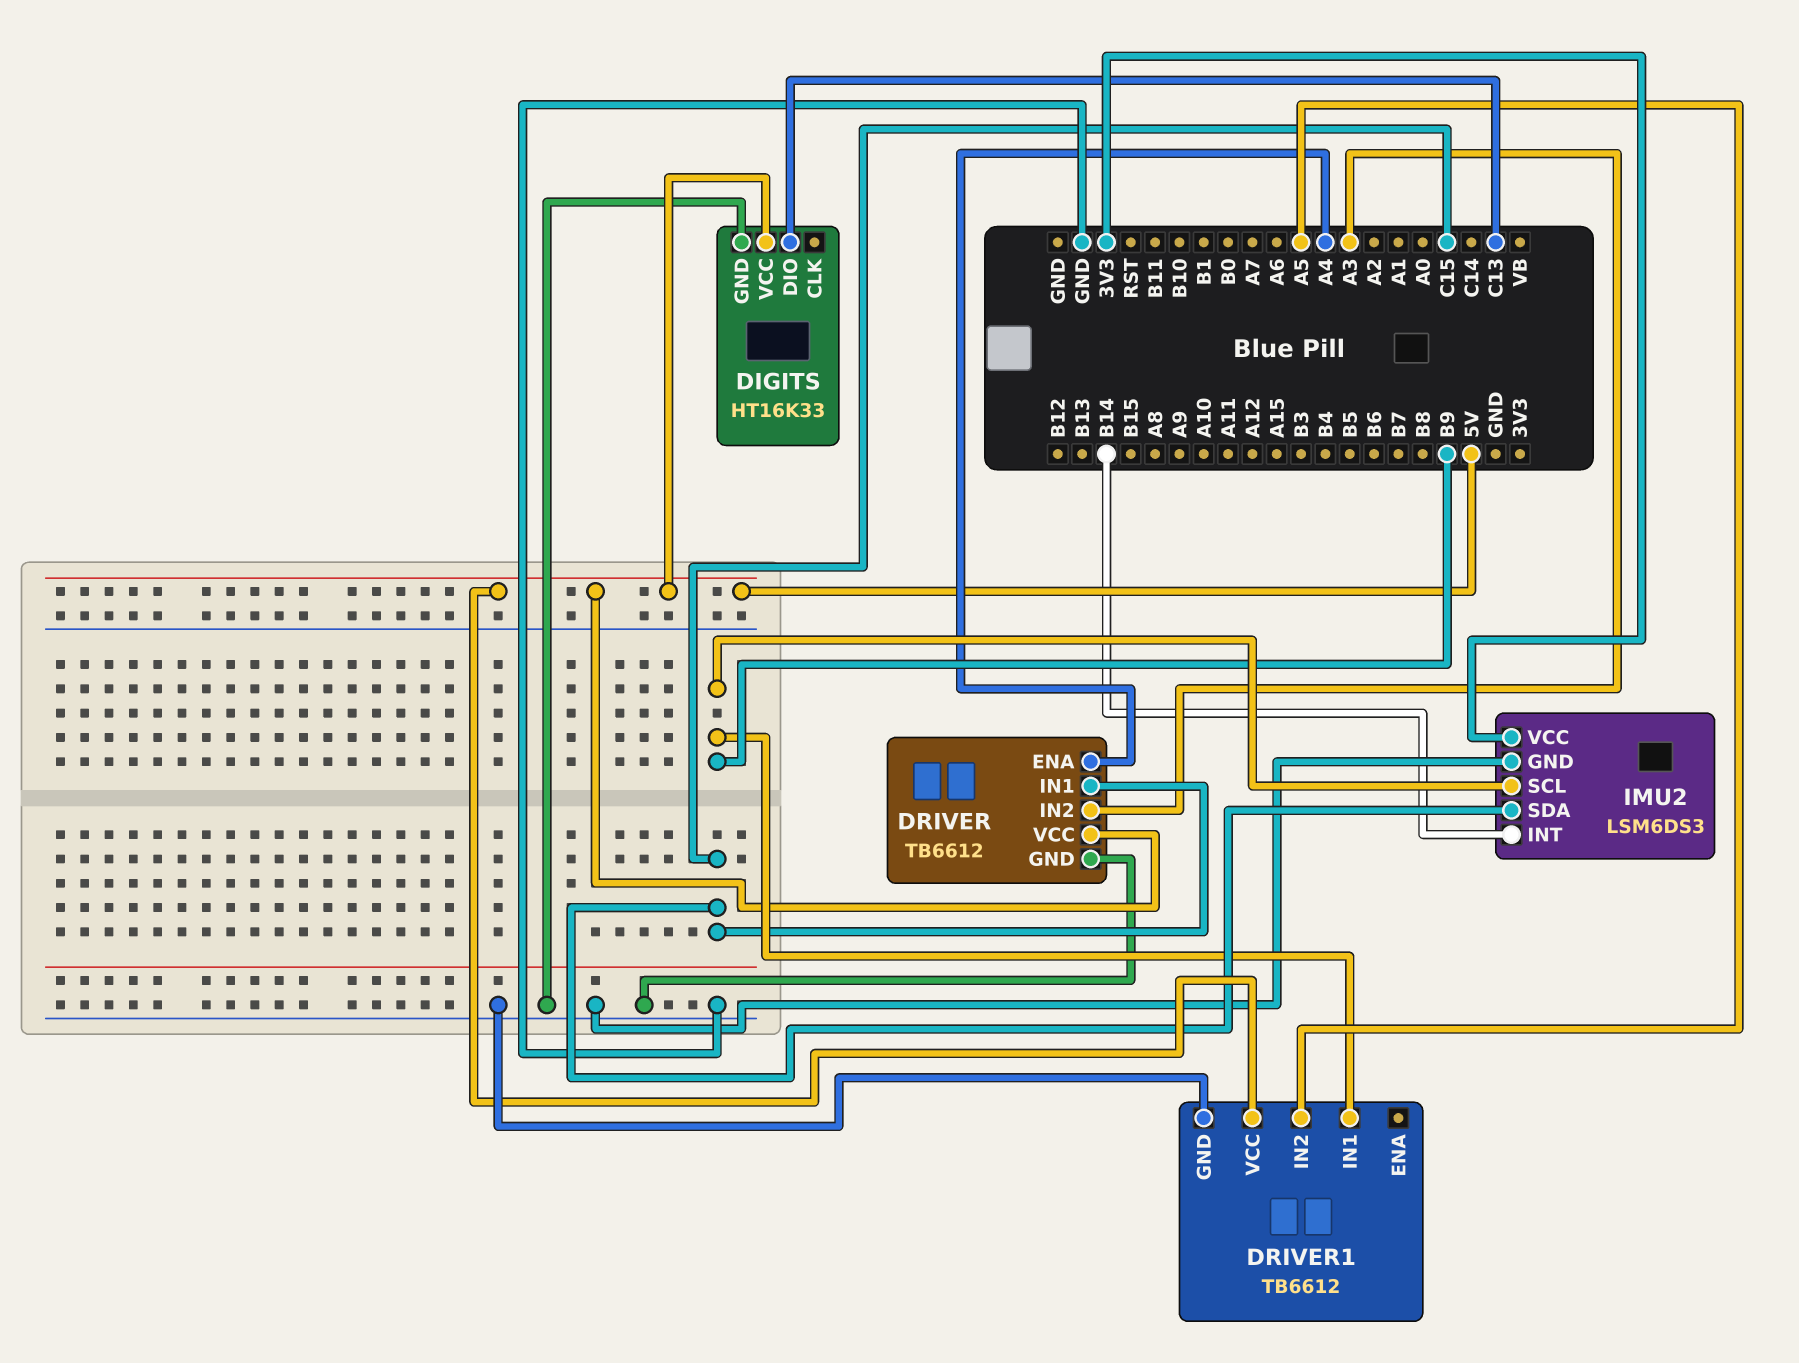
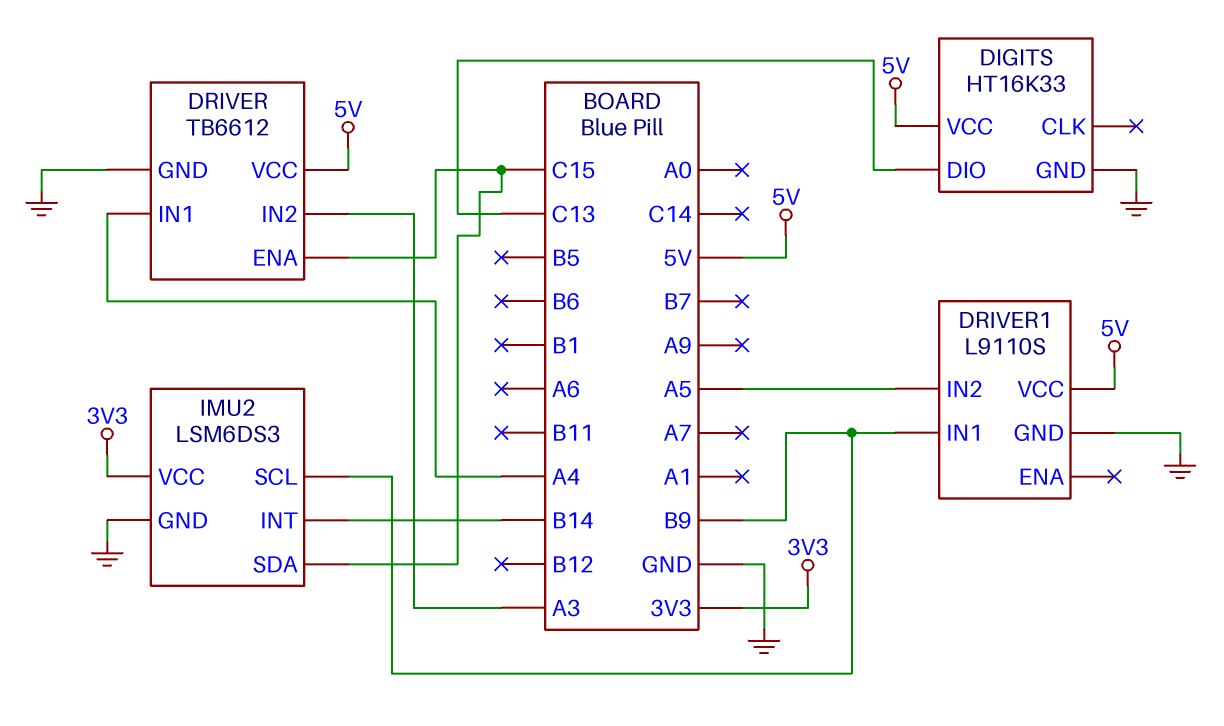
DRIVER pin ENA: A4 -> C15
DRIVER pin IN1: C15 -> A4
DRIVER1: TB6612 -> L9110S

